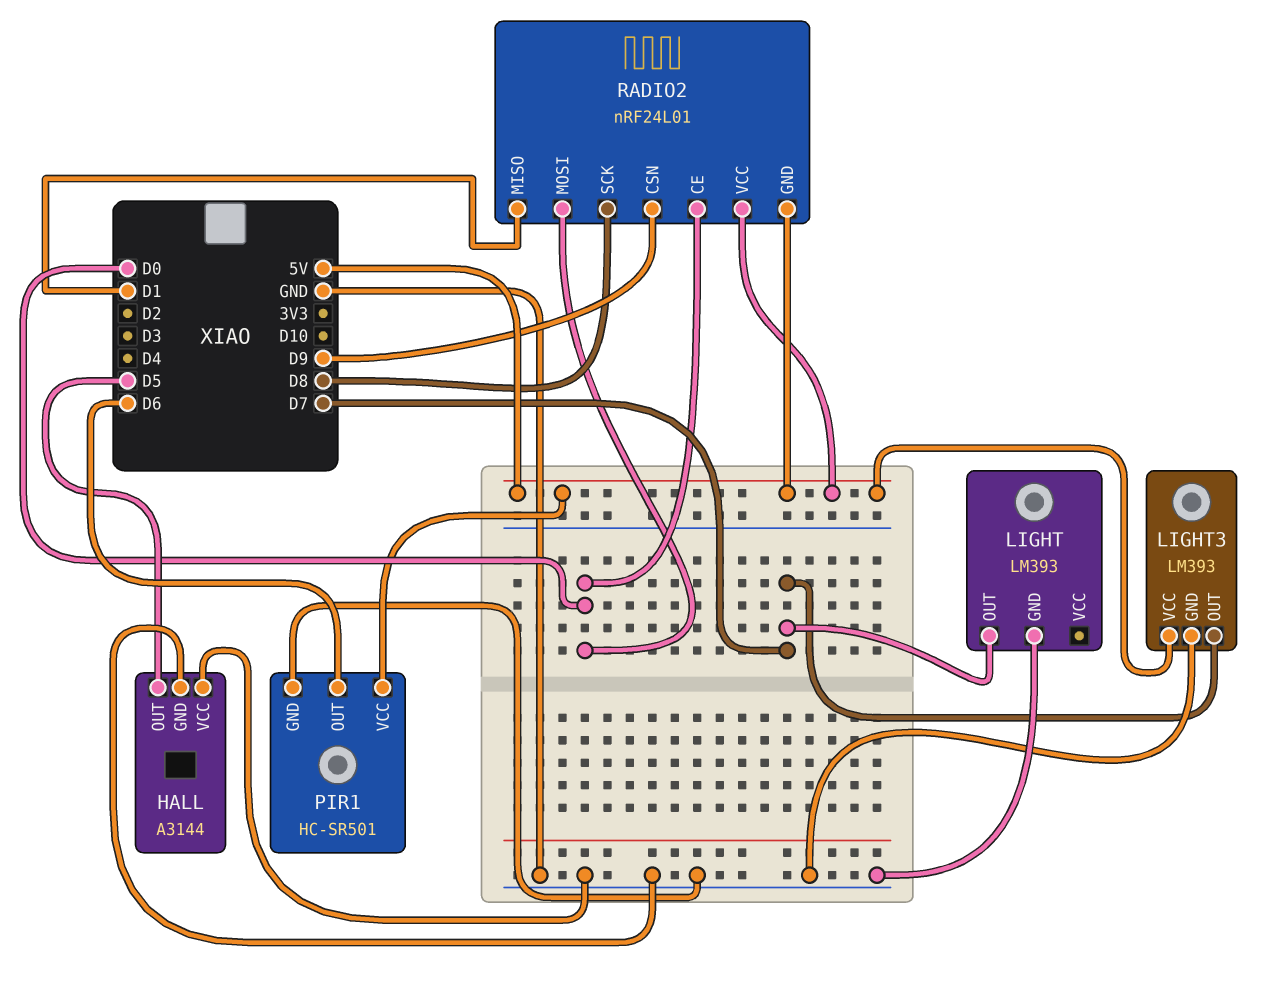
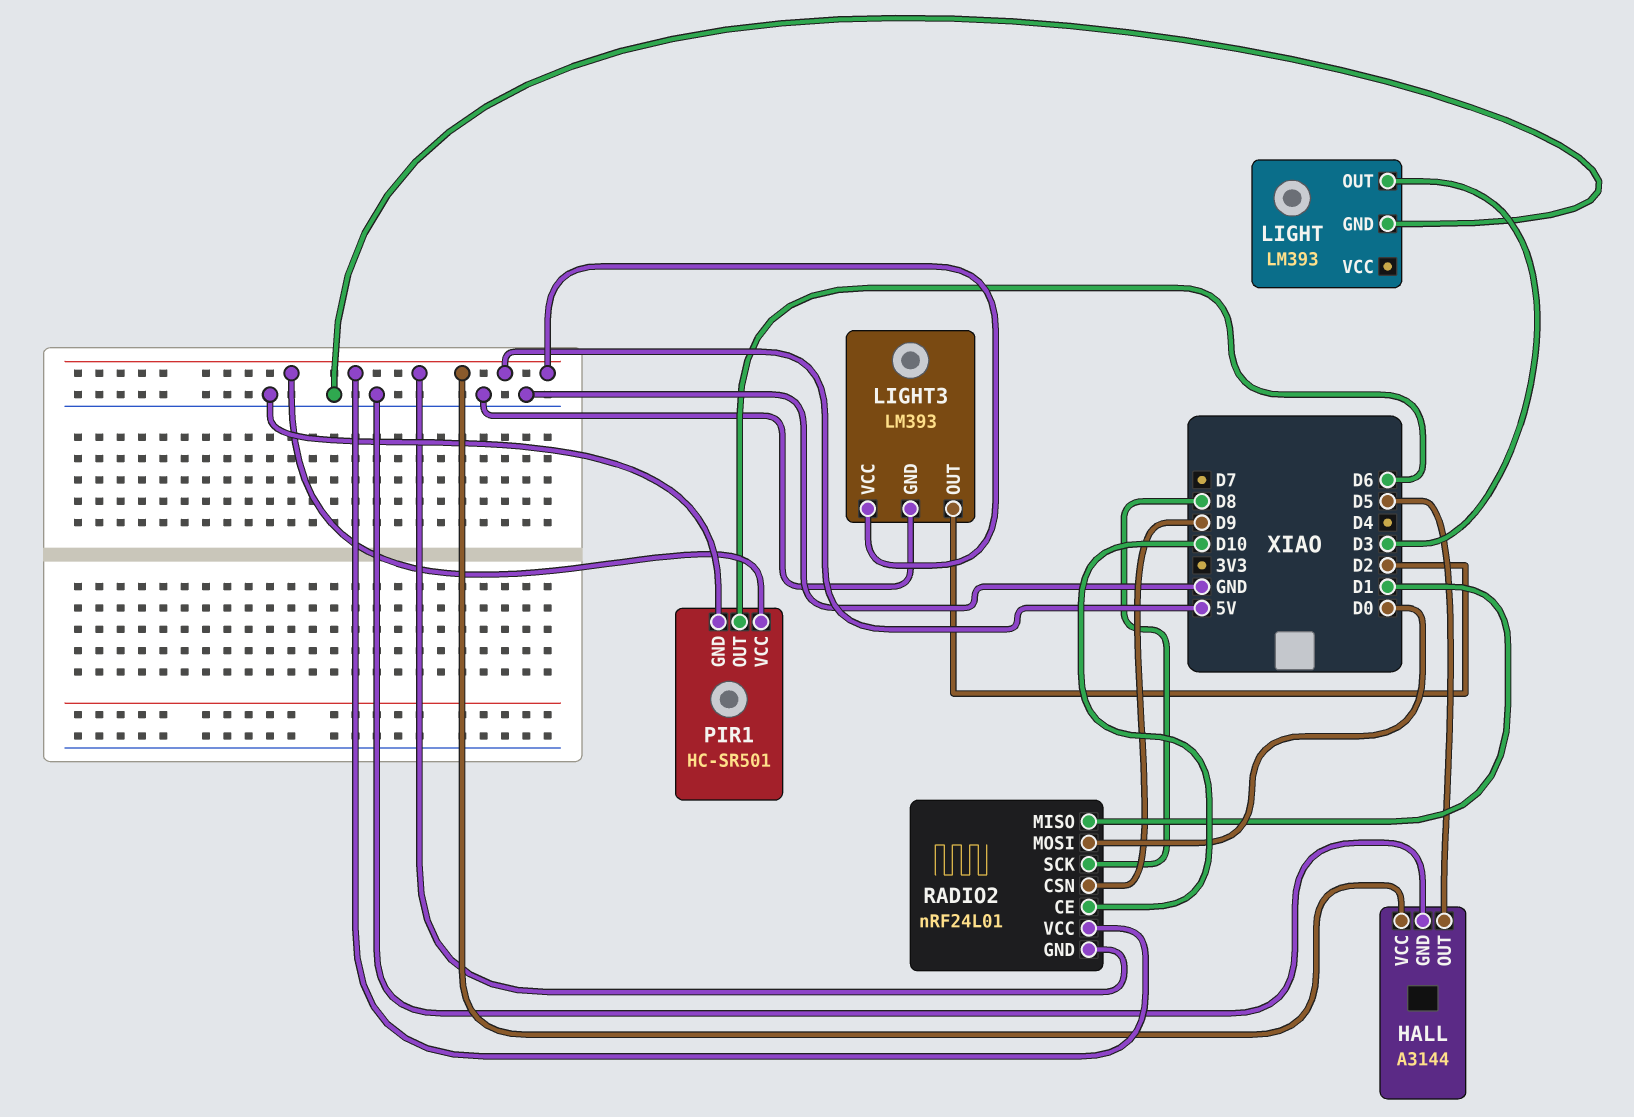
HALL pin VCC: GND -> 5V
LIGHT pin OUT: D7 -> D3
LIGHT3 pin OUT: D7 -> D2
RADIO2 pin CE: D0 -> D10

